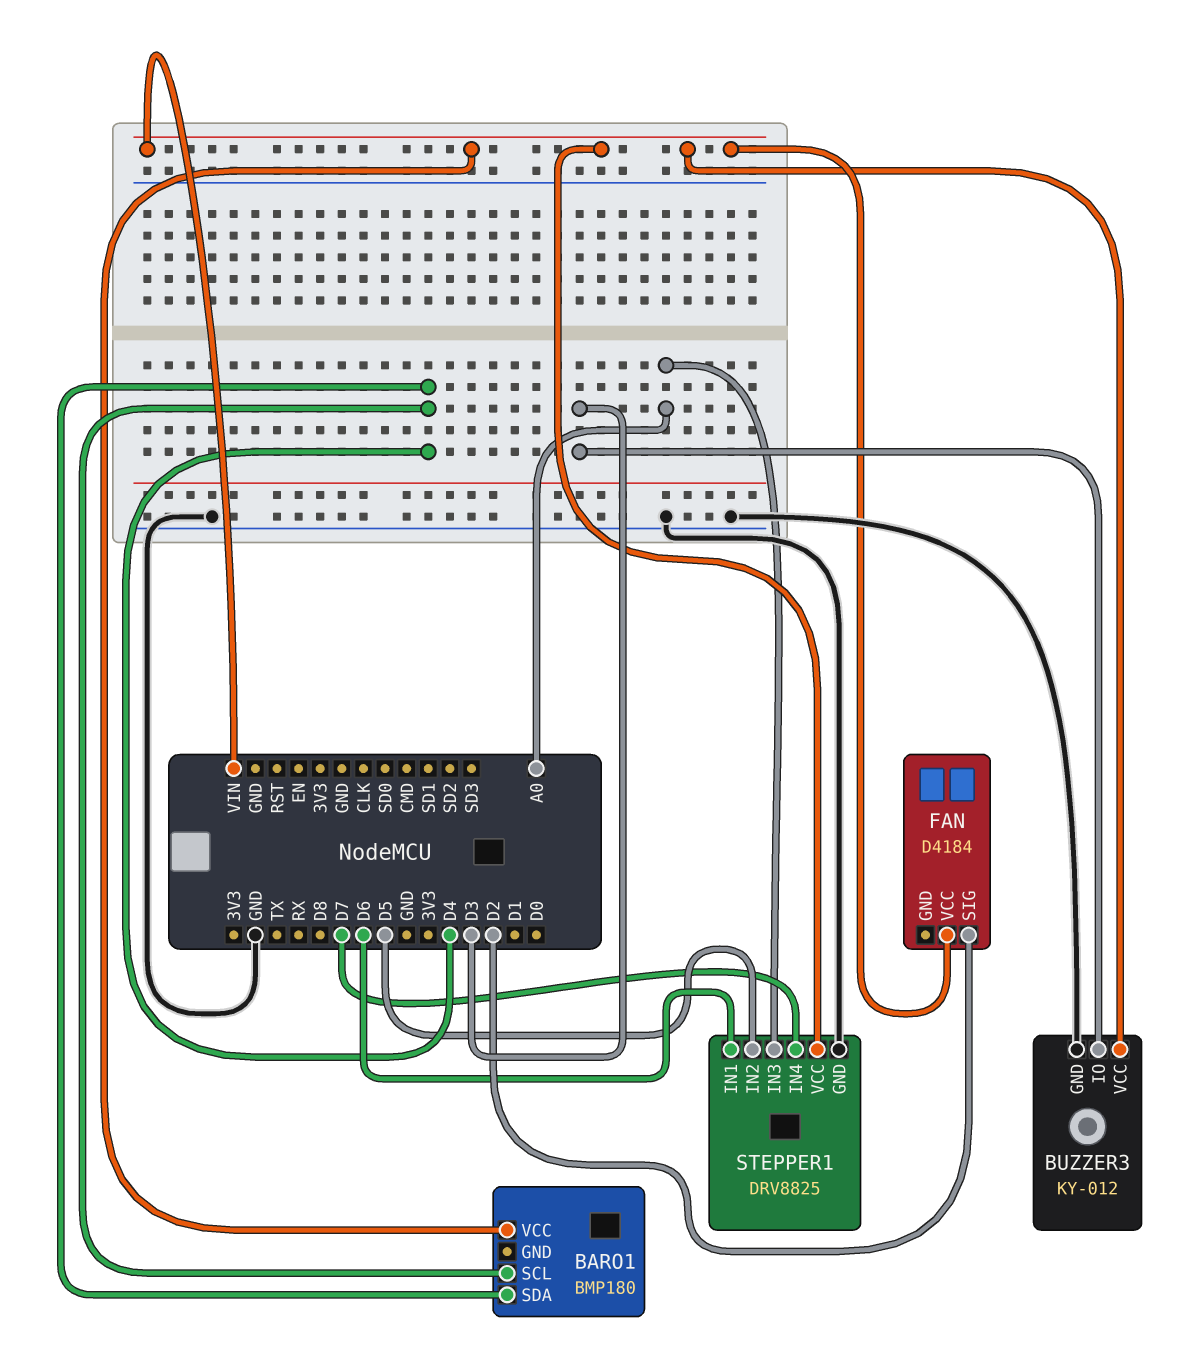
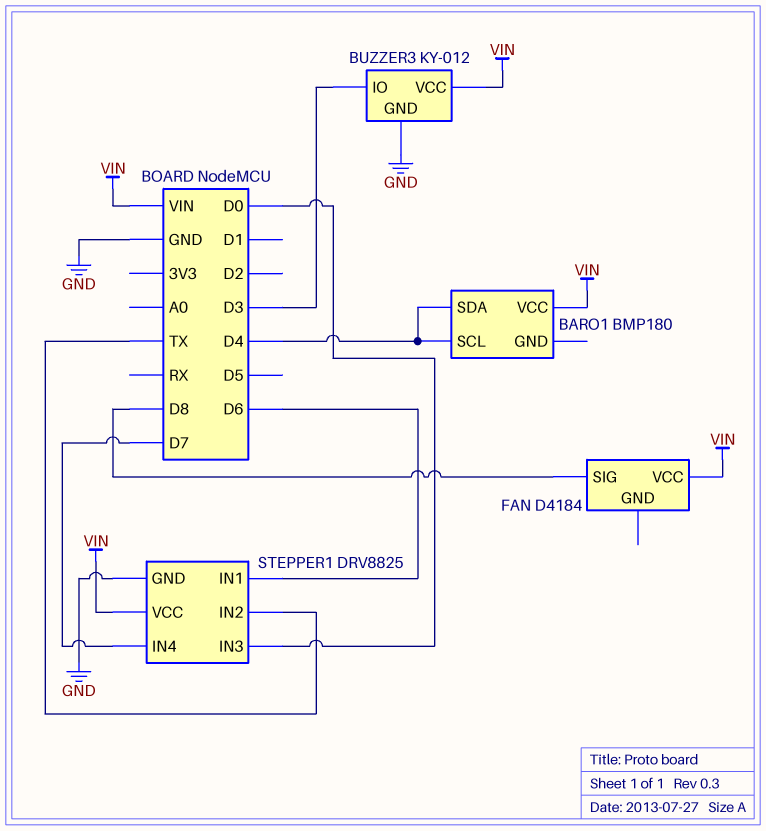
FAN pin SIG: D2 -> D8
STEPPER1 pin IN2: D5 -> TX
STEPPER1 pin IN3: A0 -> D0

